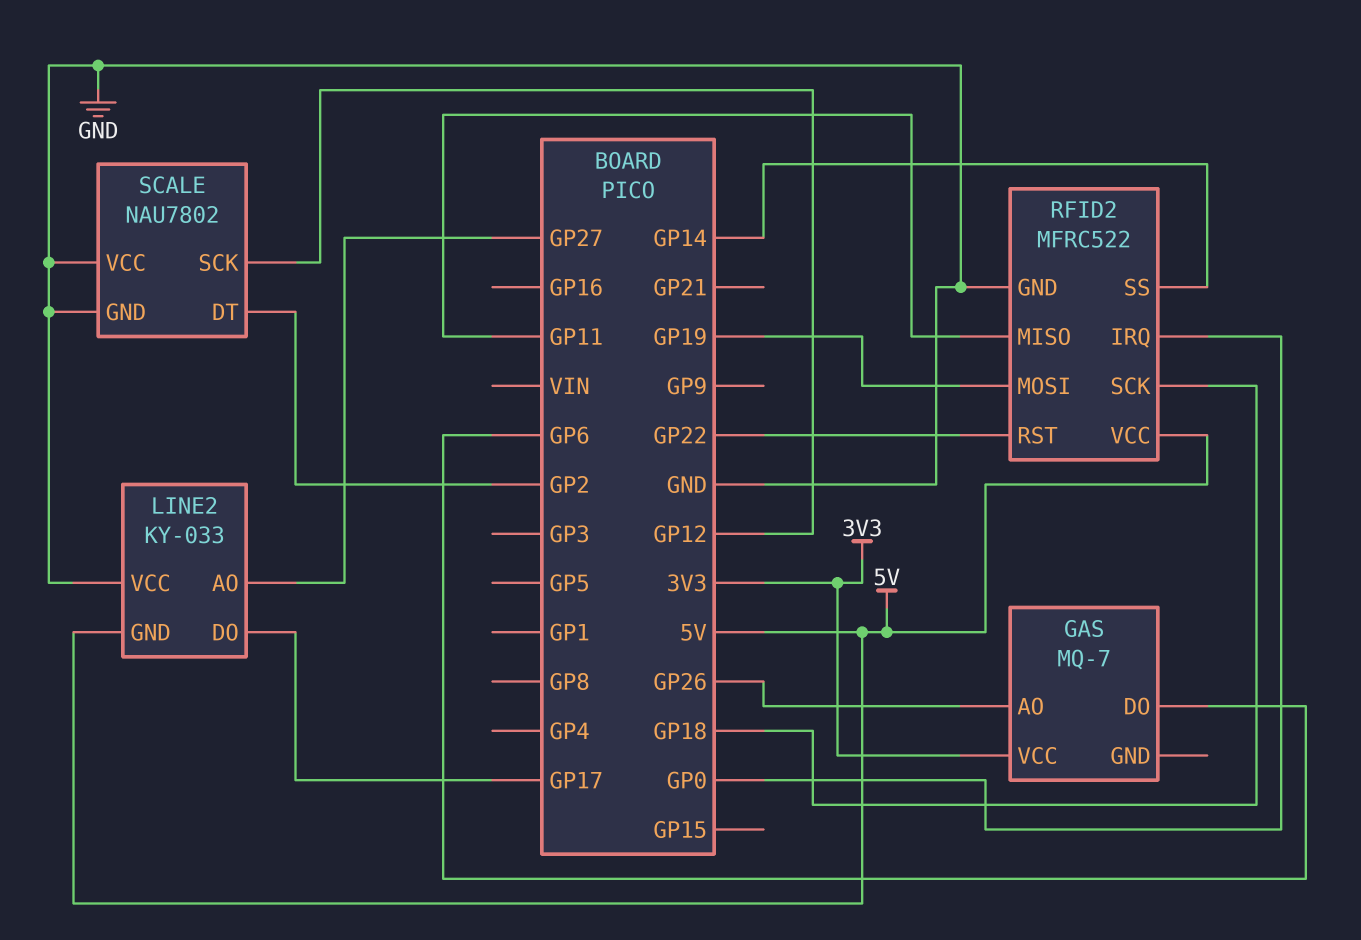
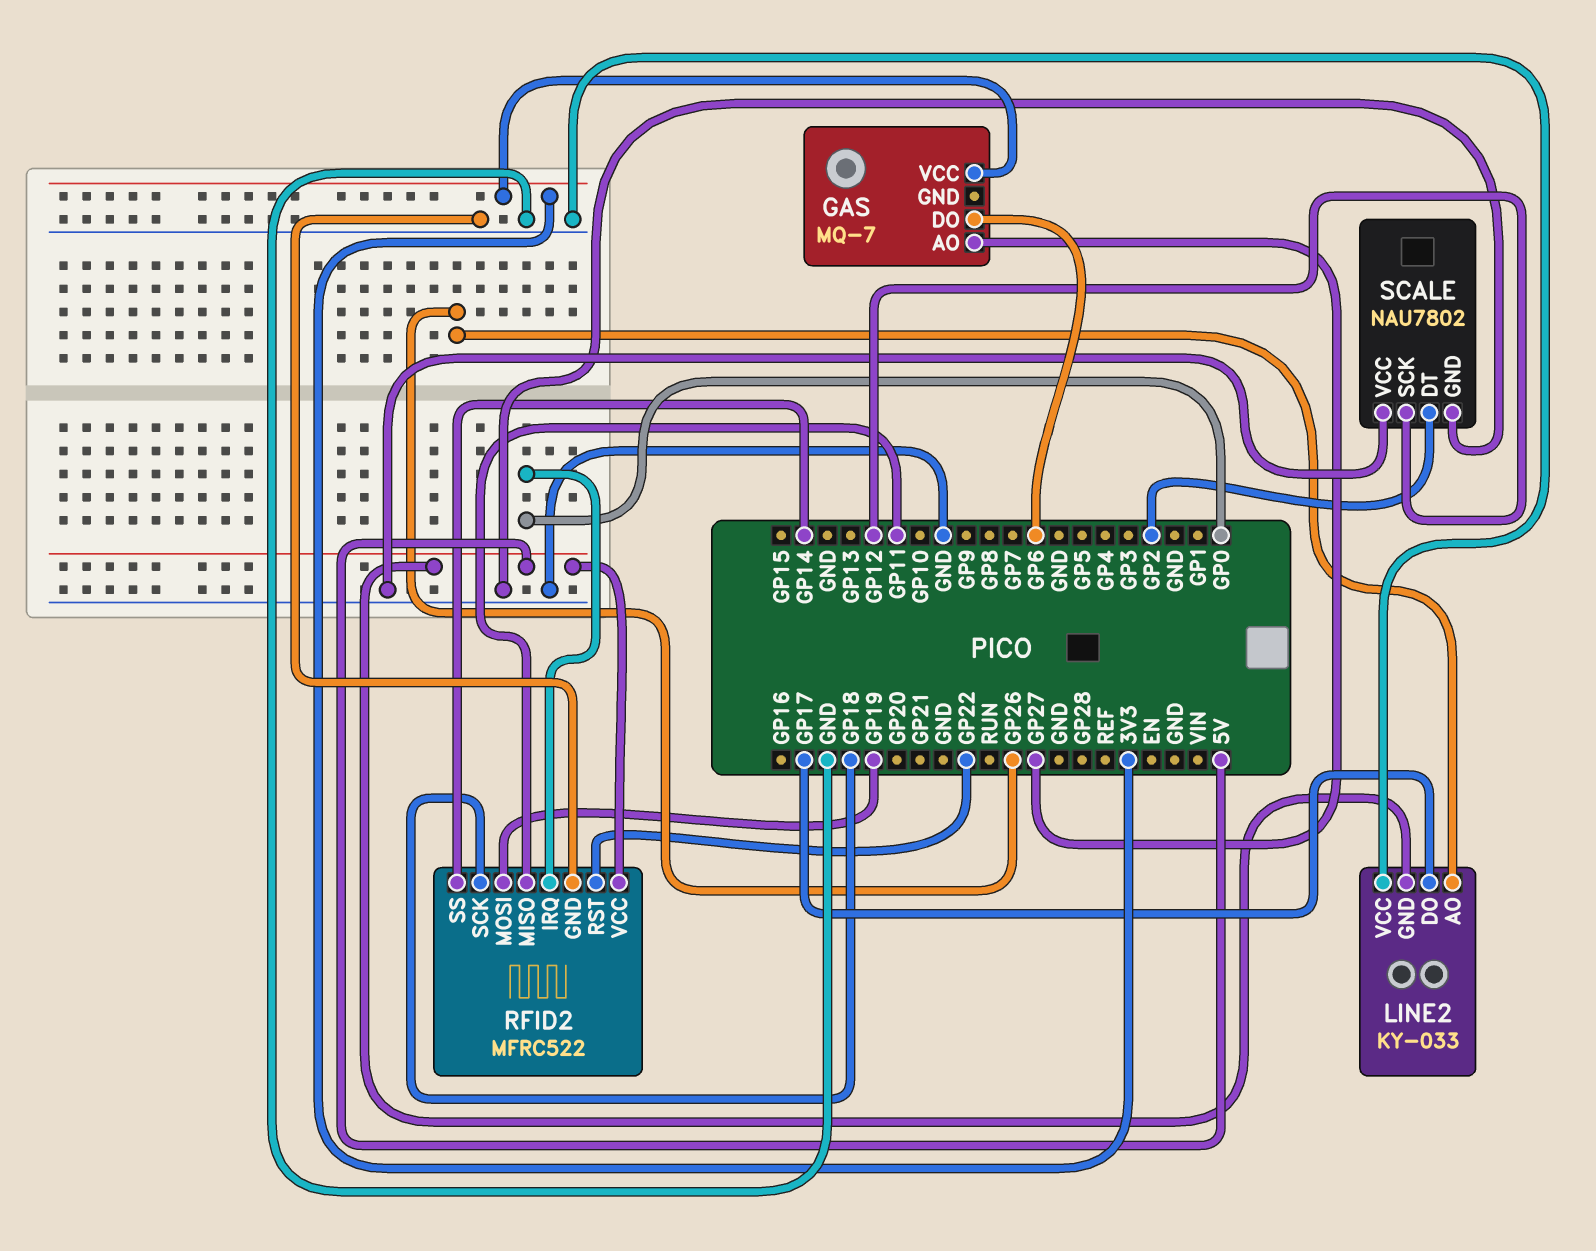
GAS pin AO: GP26 -> GP27
LINE2 pin AO: GP27 -> GP26

